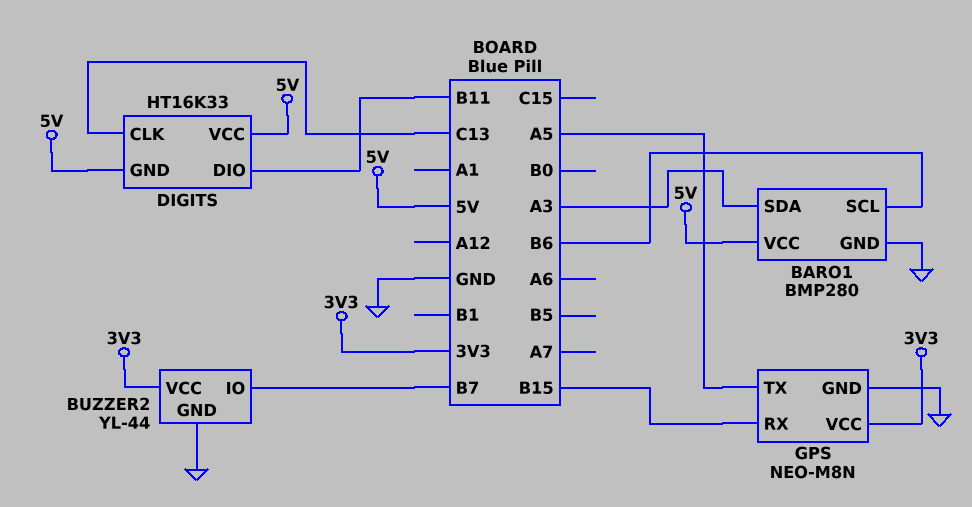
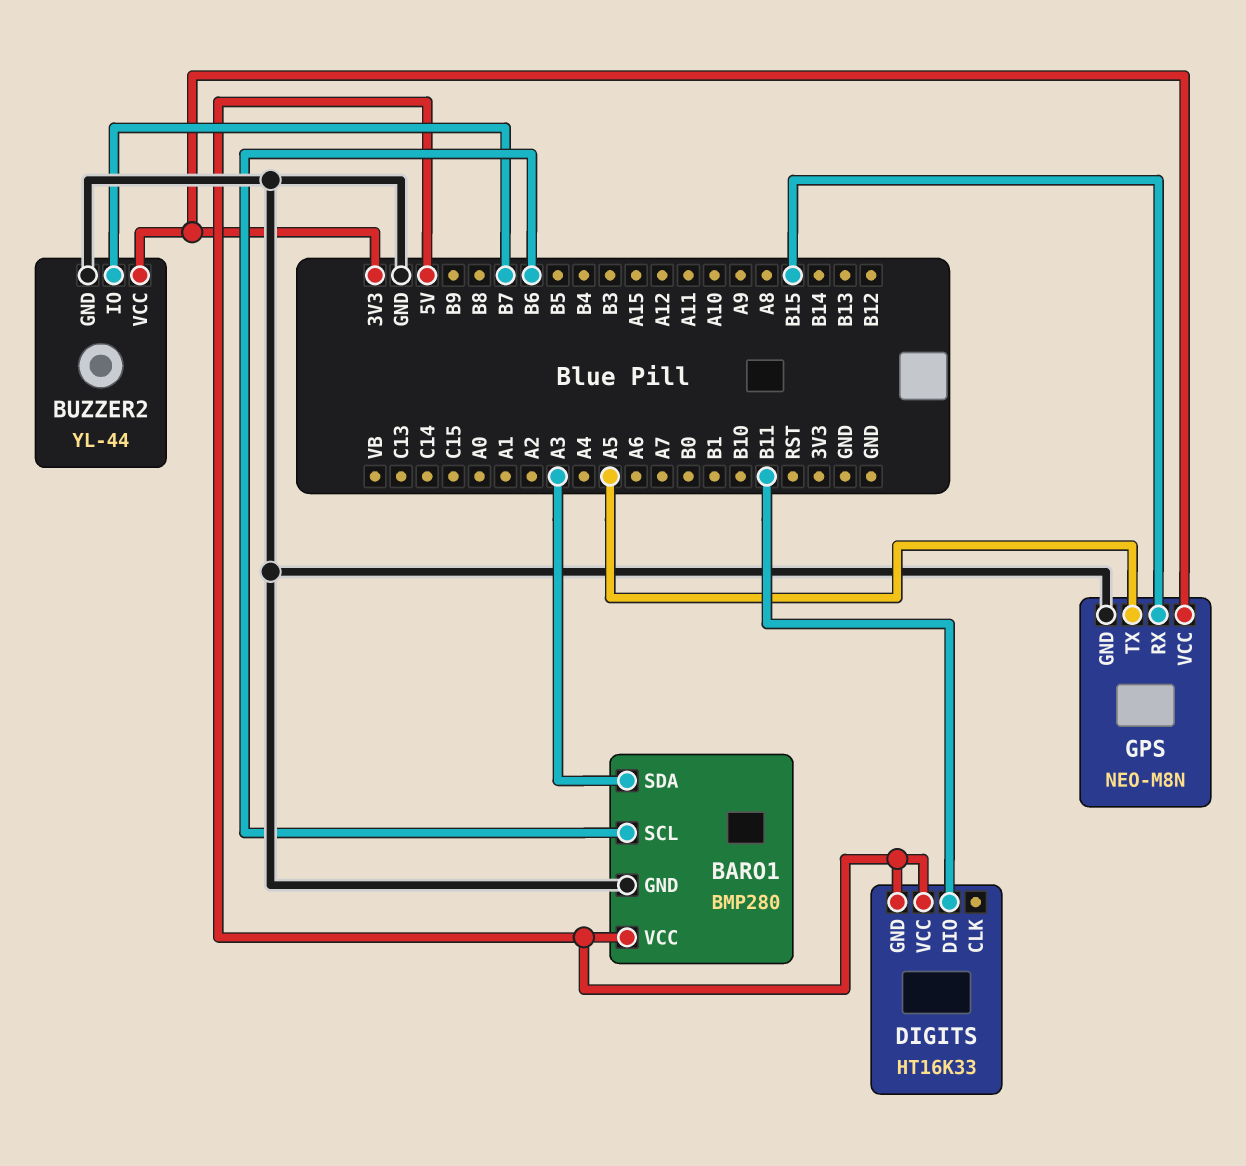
DIGITS pin CLK: C13 -> none

